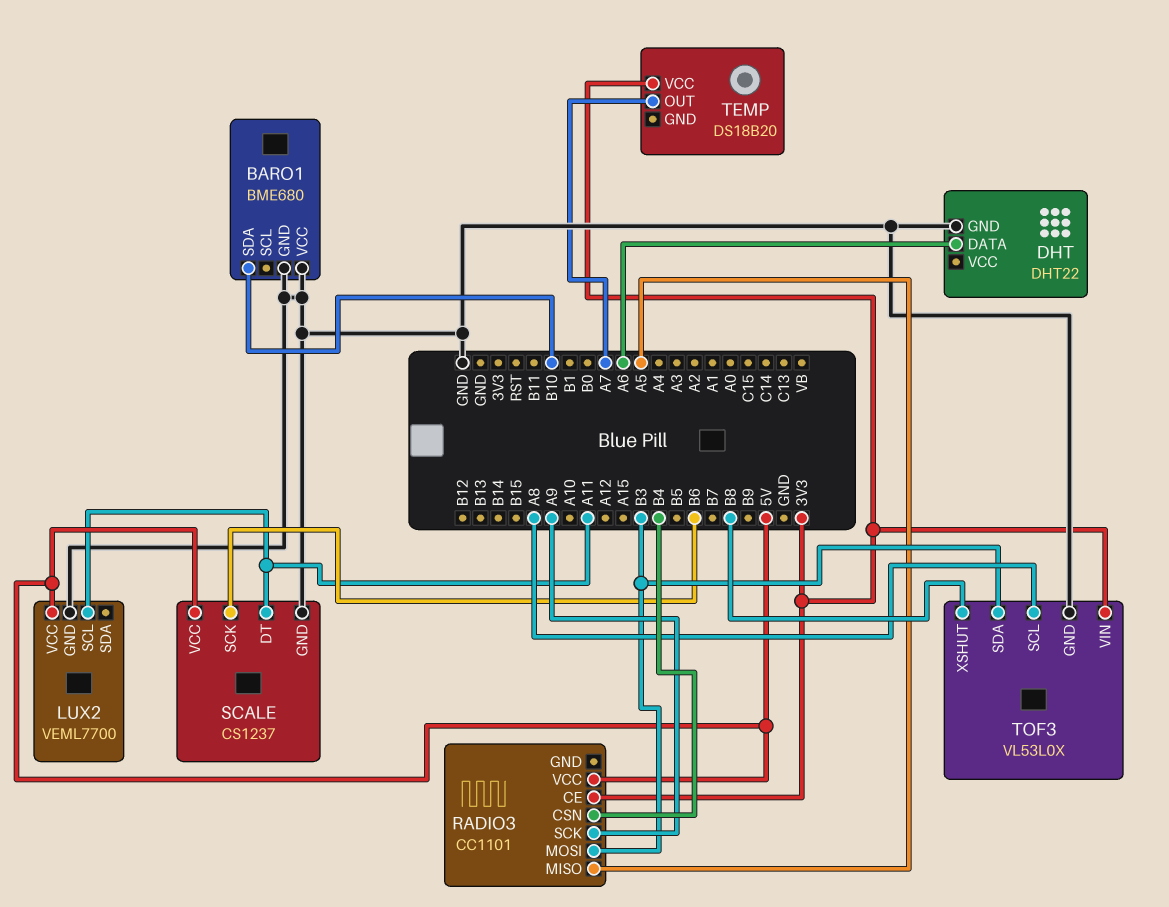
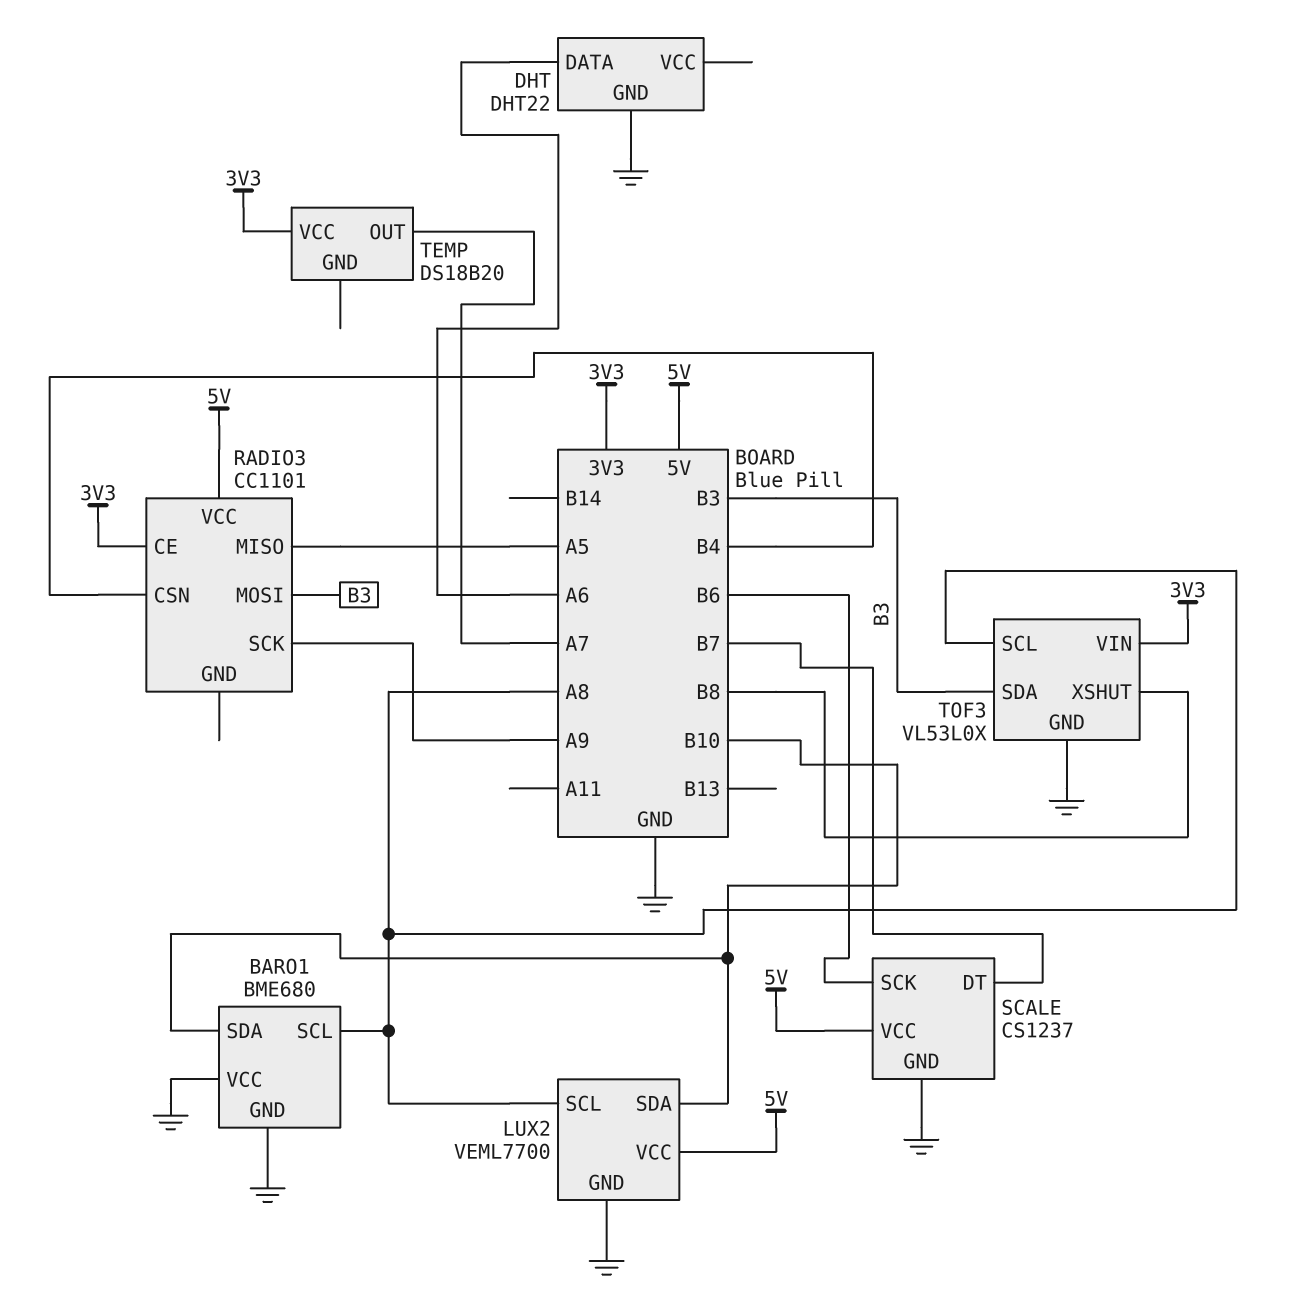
BARO1 pin SCL: none -> A8
LUX2 pin SCL: A11 -> A8
LUX2 pin SDA: none -> B10
SCALE pin DT: A11 -> B7

